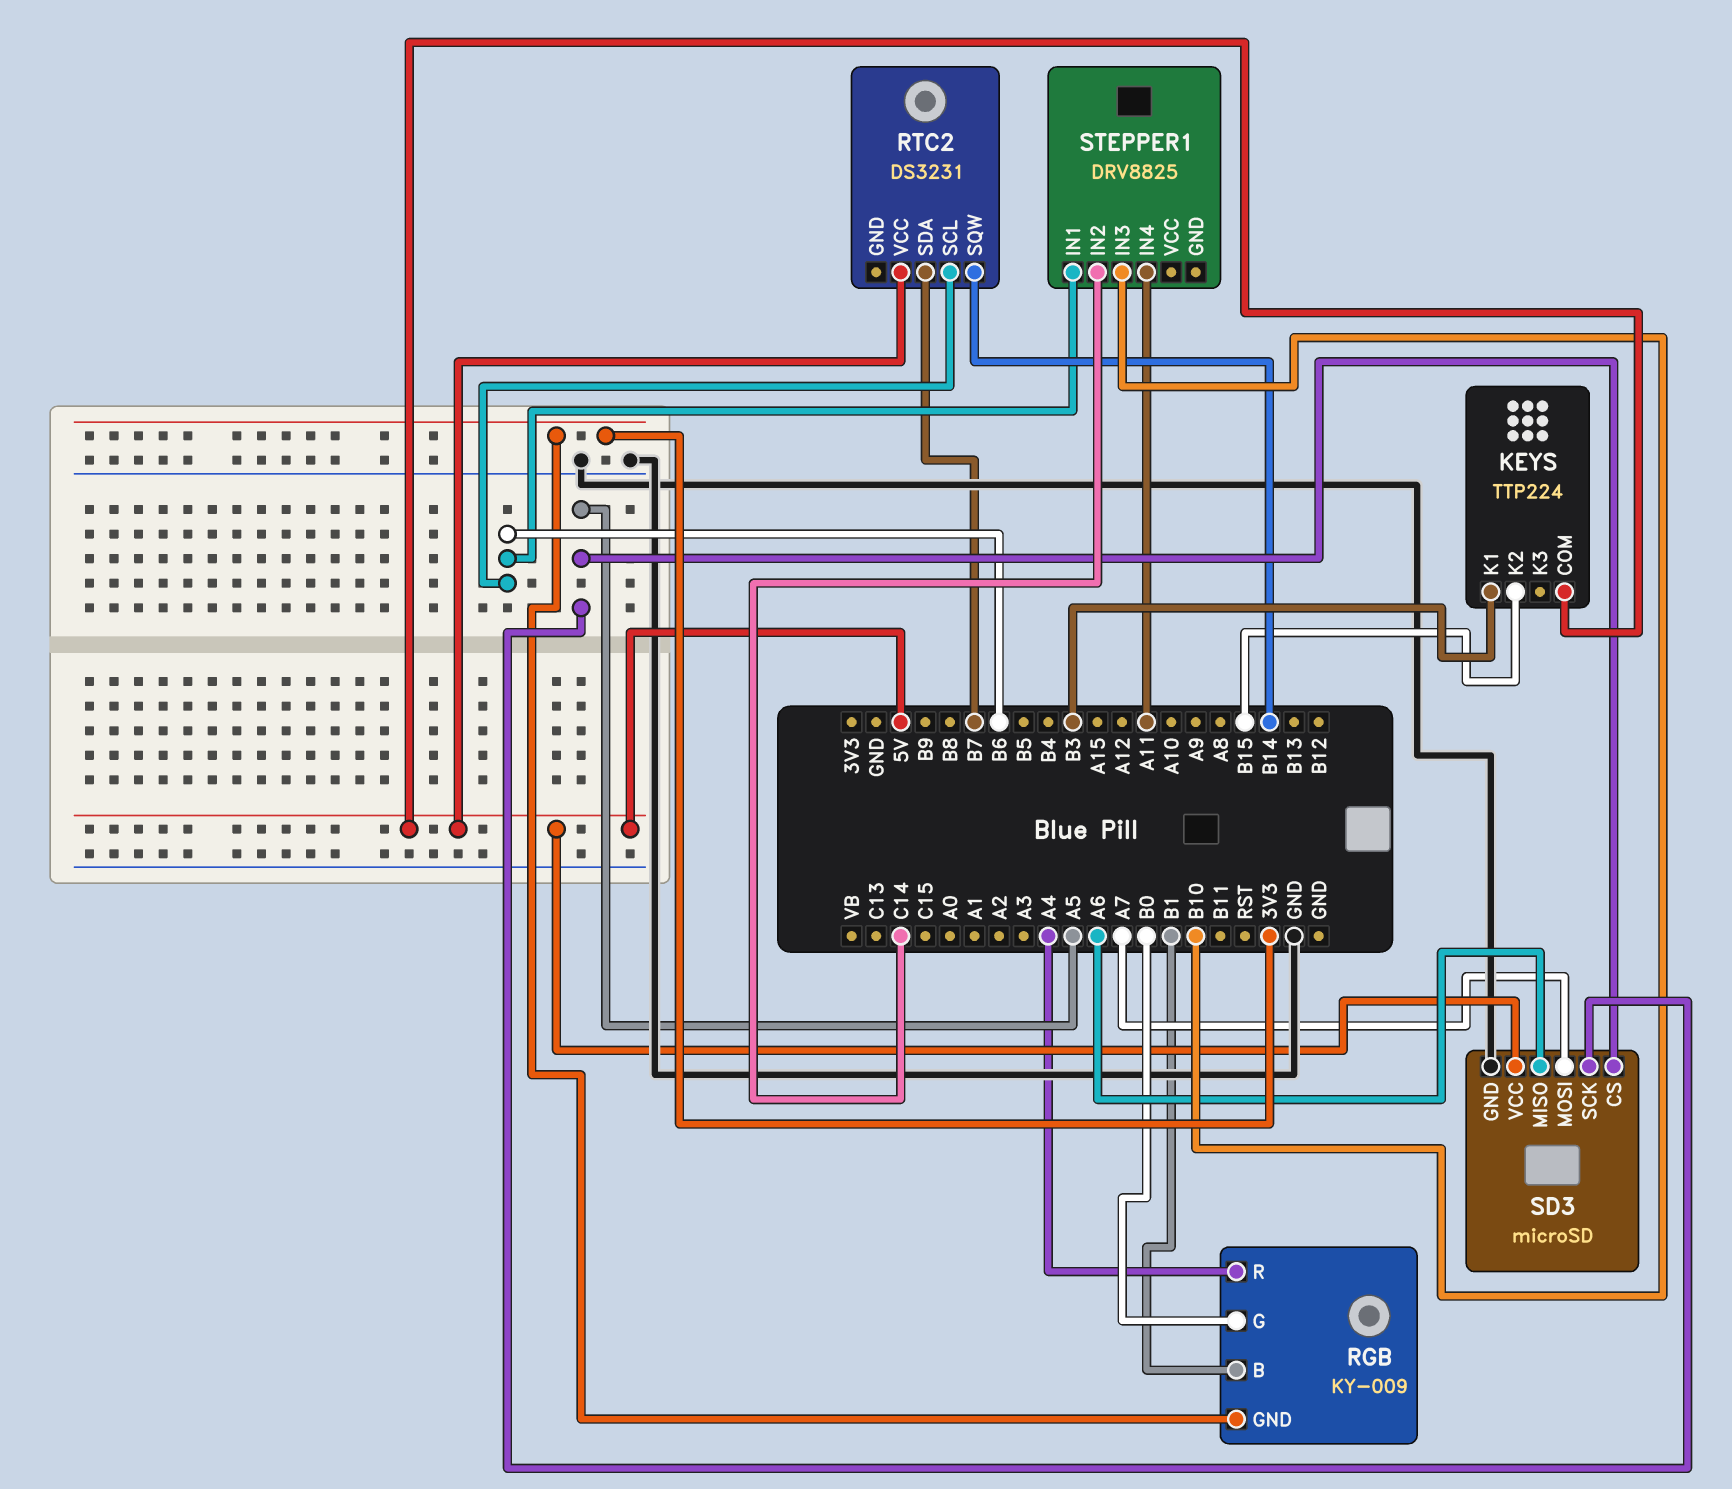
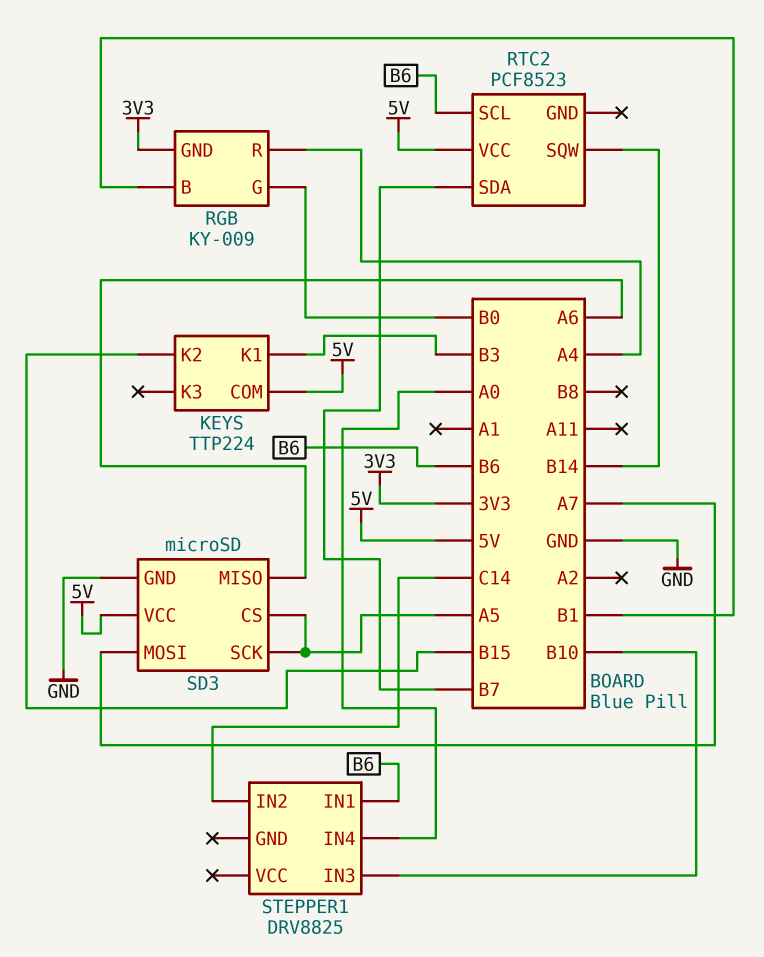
RTC2: DS3231 -> PCF8523
STEPPER1 pin IN4: A11 -> A0

